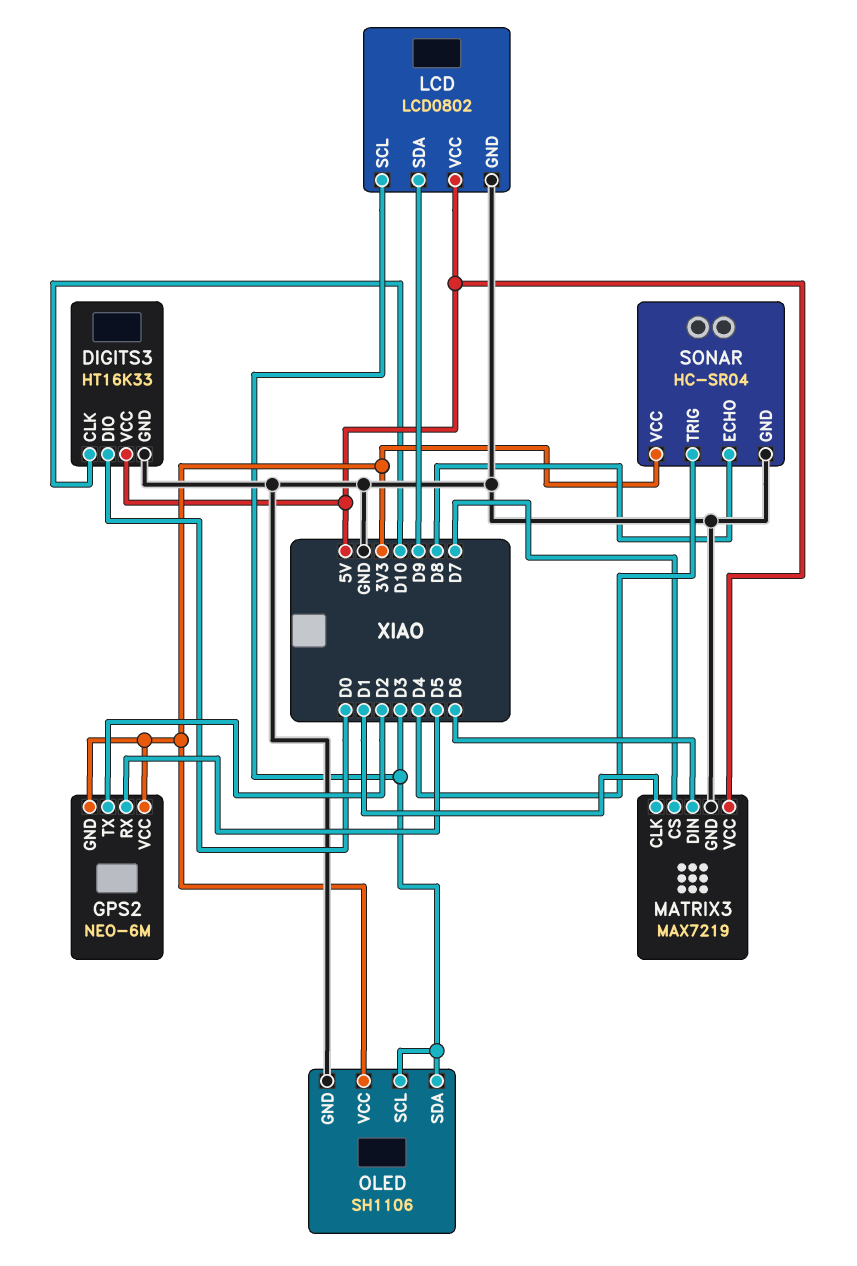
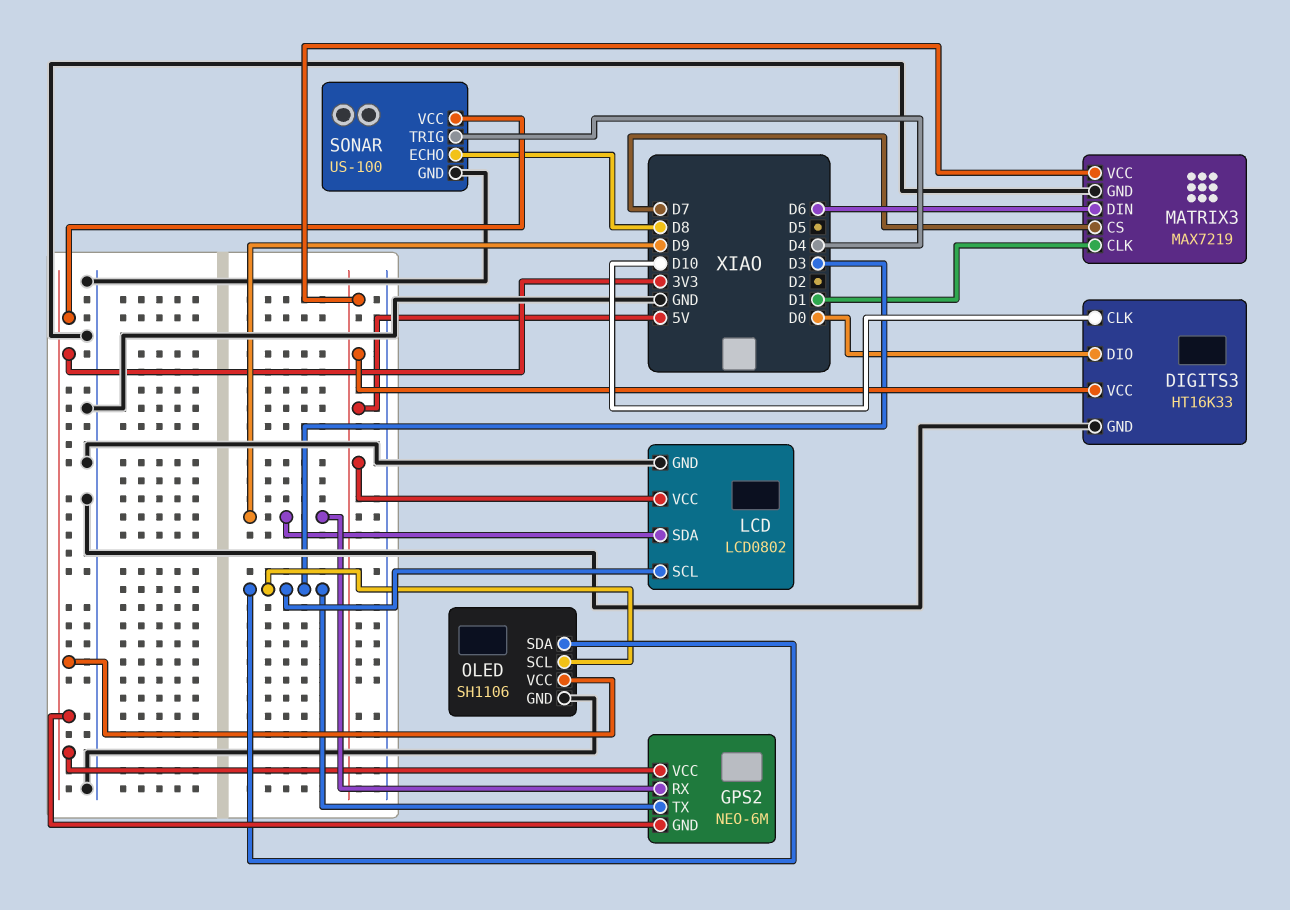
GPS2 pin RX: D5 -> D9
GPS2 pin TX: D2 -> D3
SONAR: HC-SR04 -> US-100

